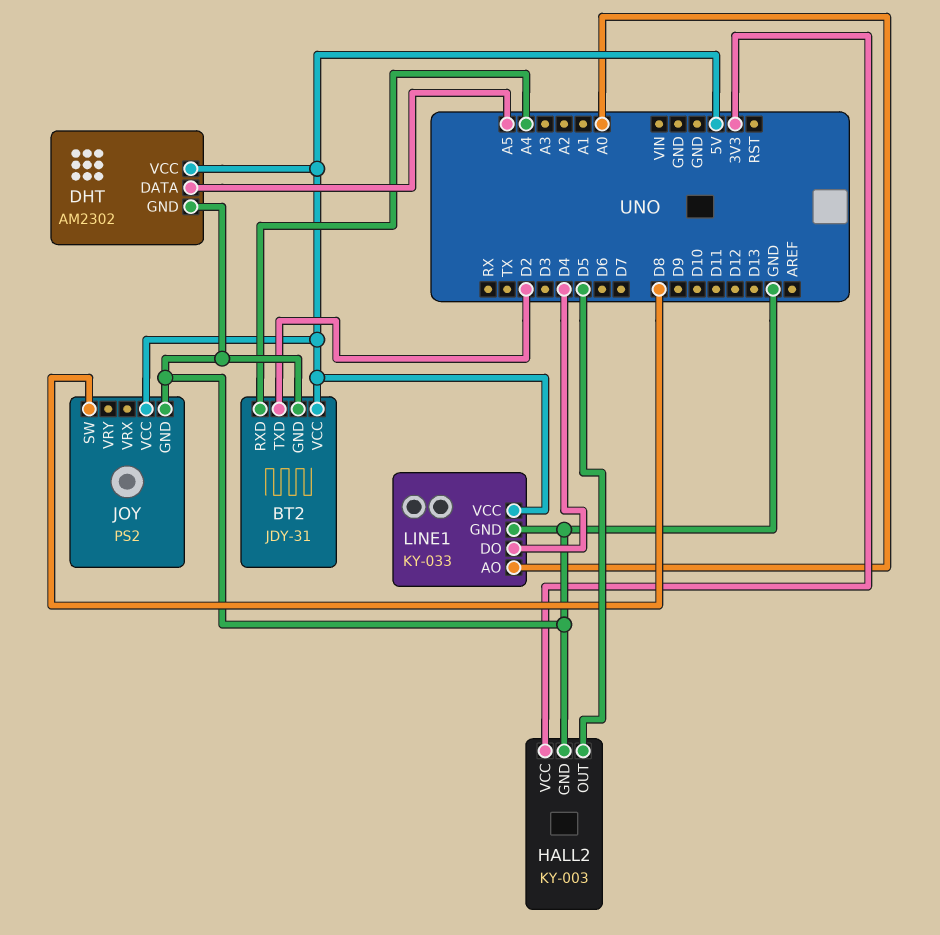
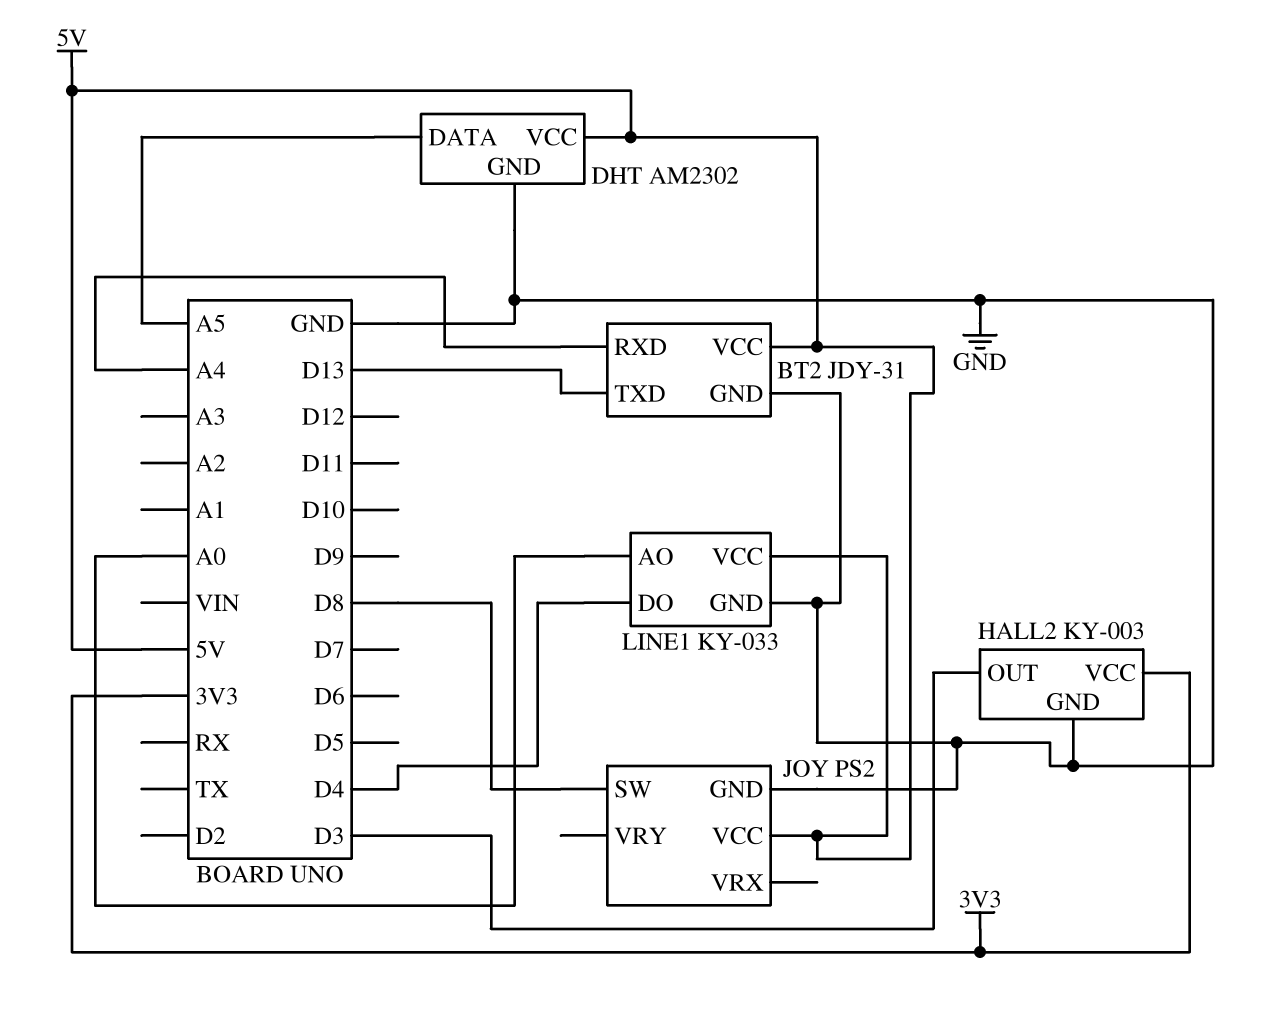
BT2 pin TXD: D2 -> D13
HALL2 pin OUT: D5 -> D3

